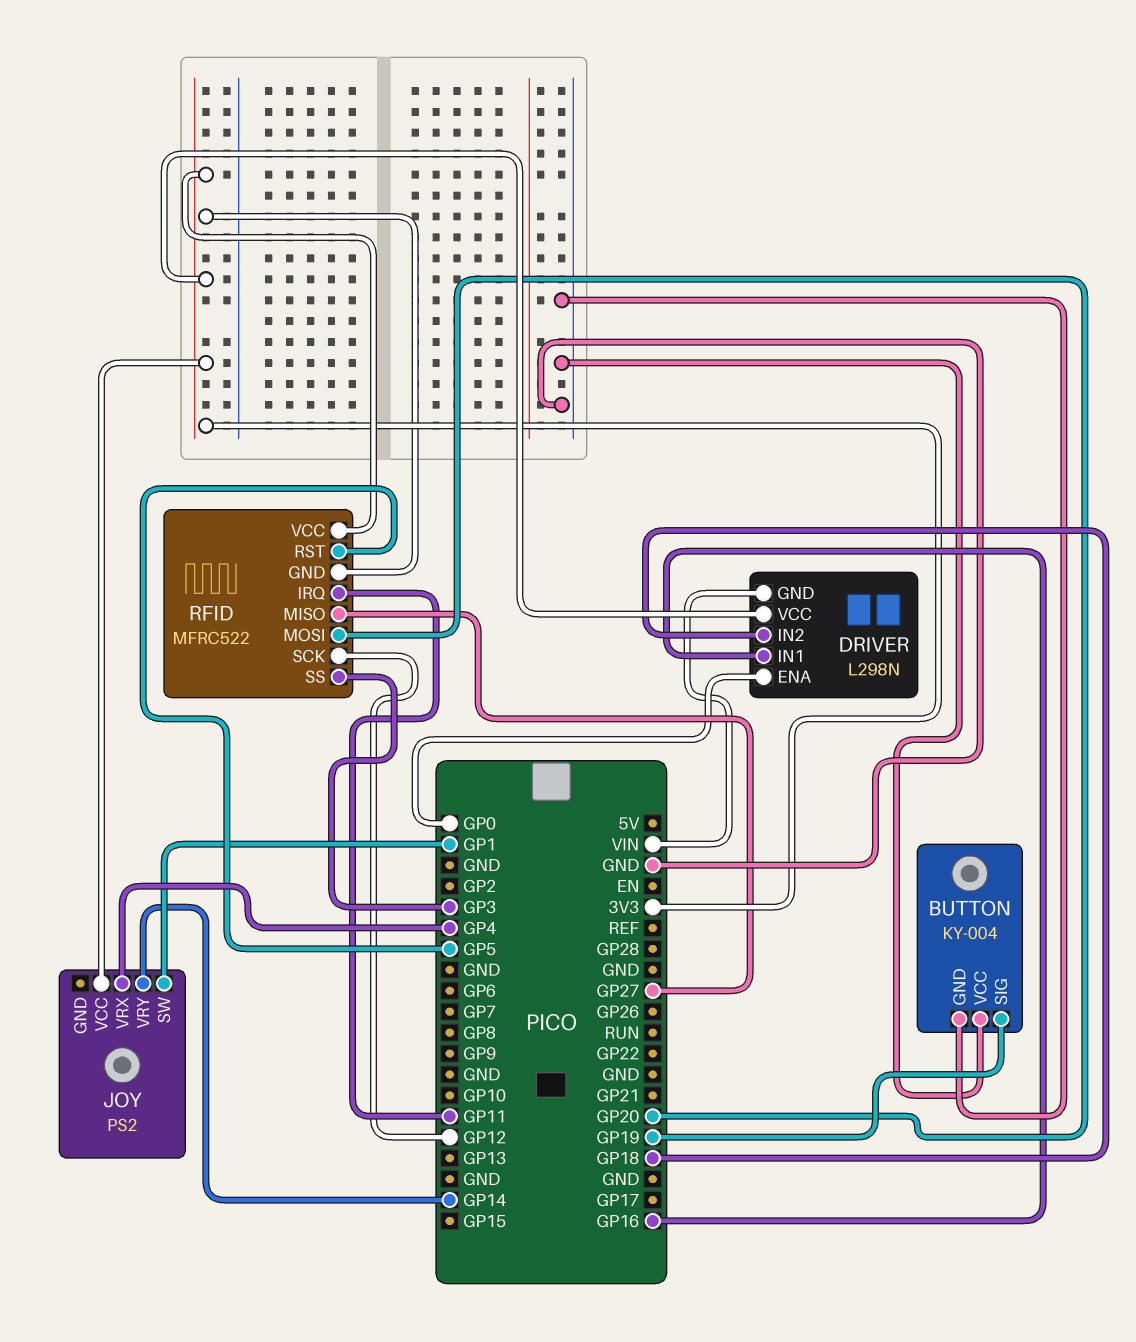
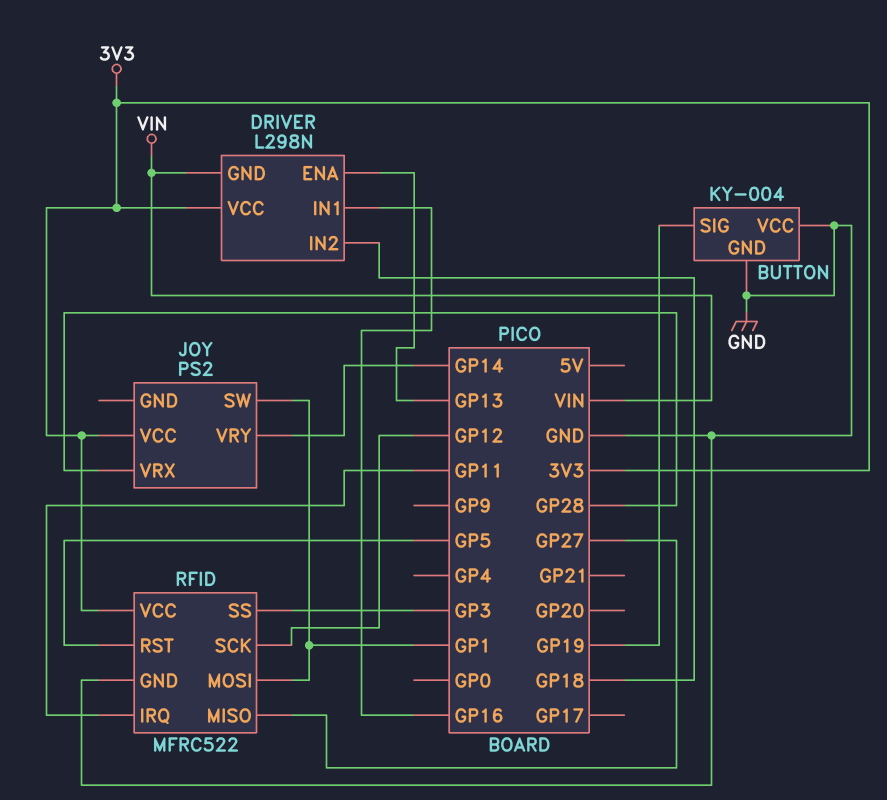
DRIVER pin ENA: GP0 -> GP13
JOY pin VRX: GP4 -> GP28
RFID pin GND: 3V3 -> GND
RFID pin MOSI: GP20 -> GP1

